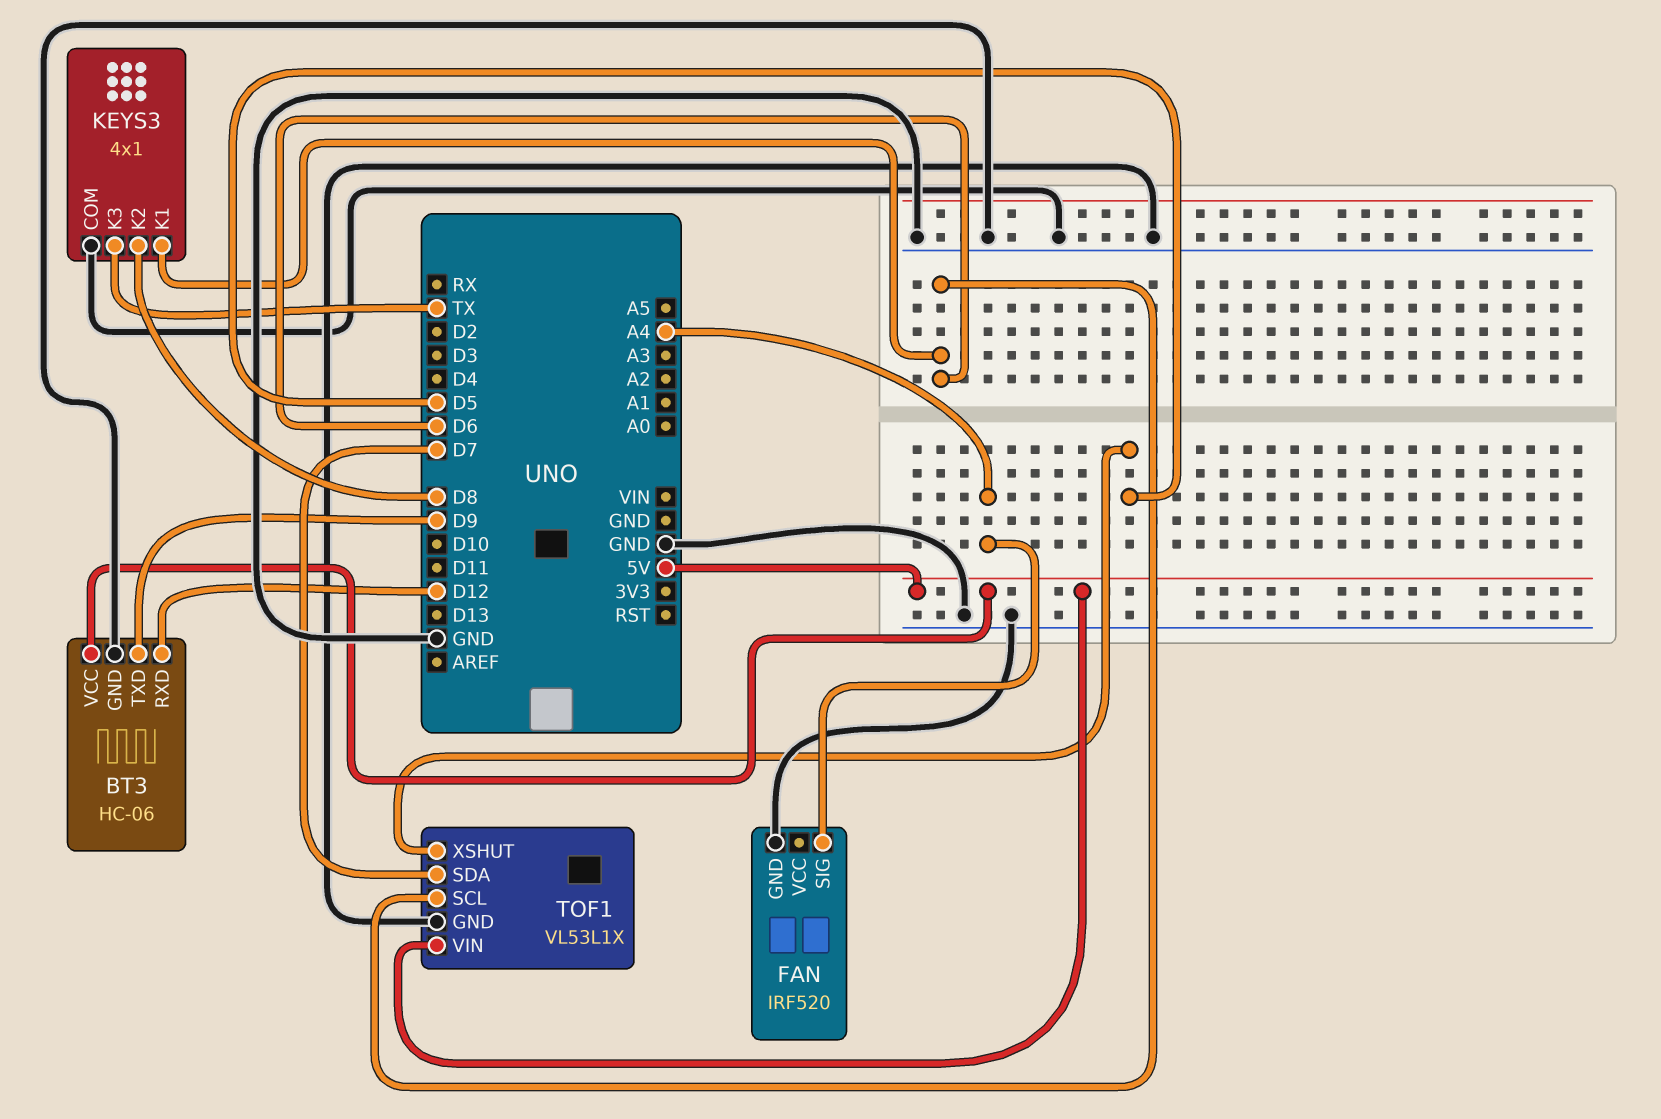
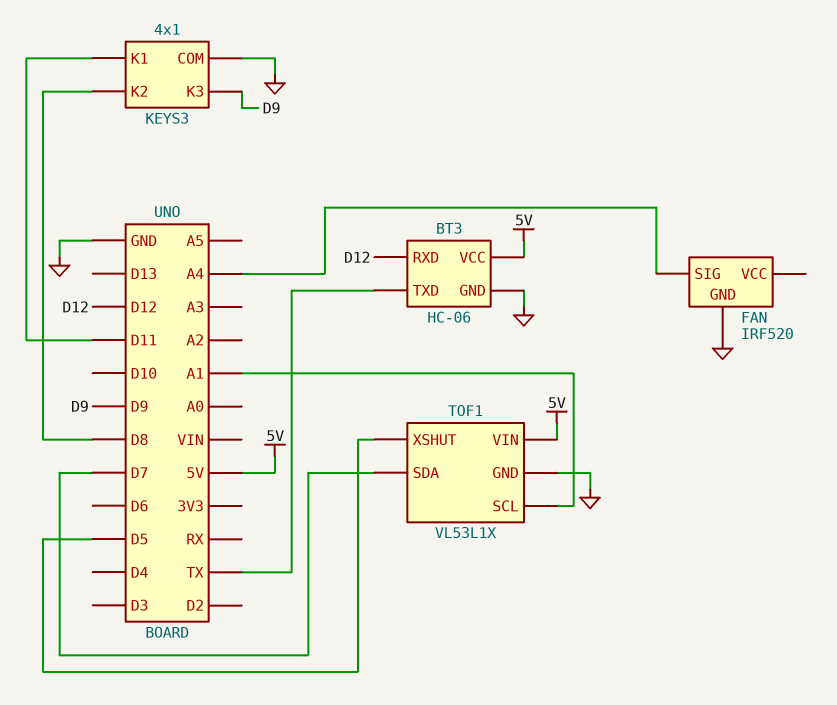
BT3 pin TXD: D9 -> TX
KEYS3 pin K1: D6 -> D11
KEYS3 pin K3: TX -> D9
TOF1 pin SCL: D6 -> A1

